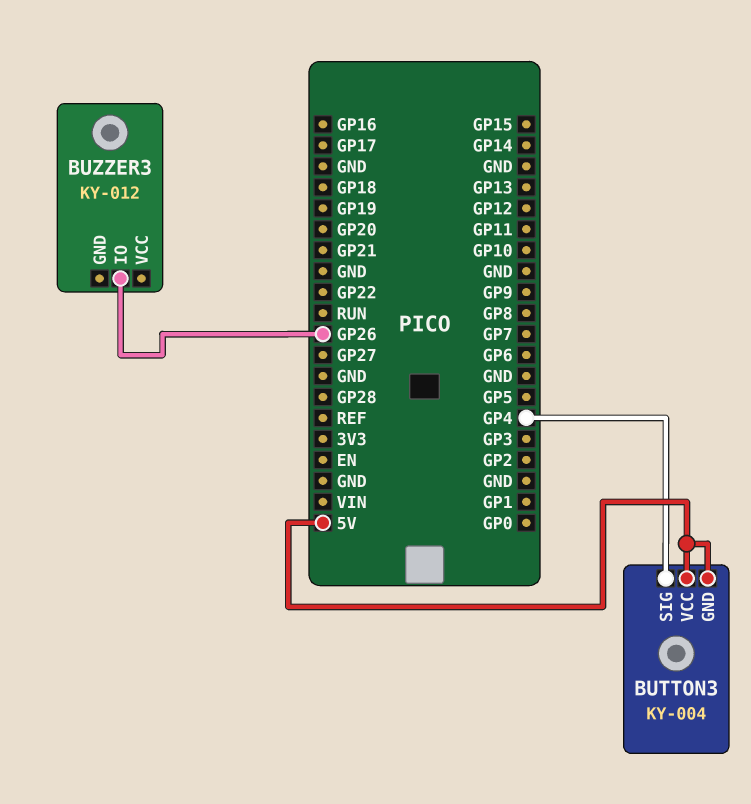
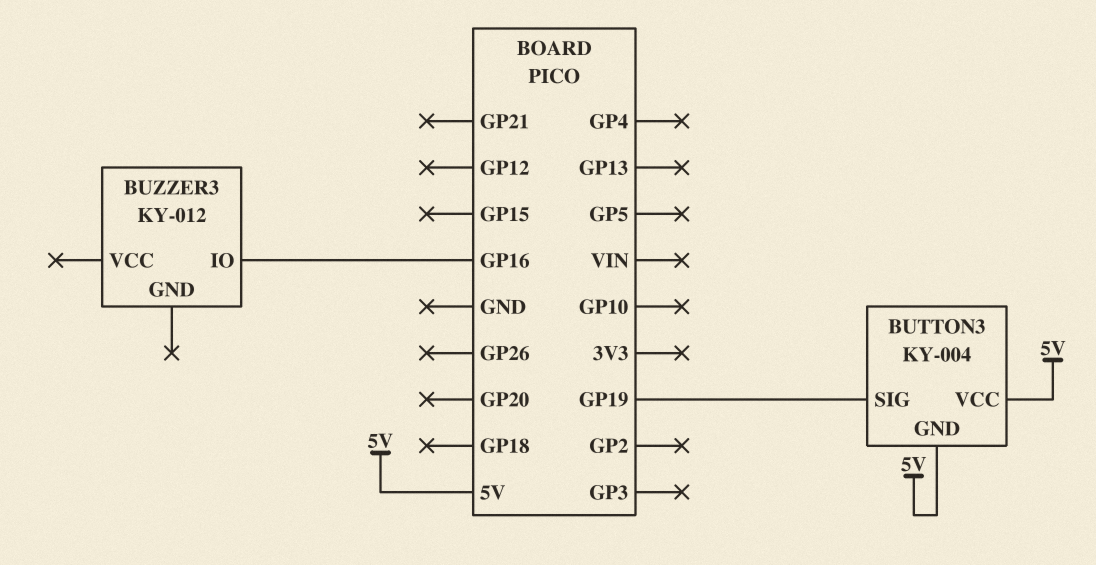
BUTTON3 pin SIG: GP4 -> GP19
BUZZER3 pin IO: GP26 -> GP16

